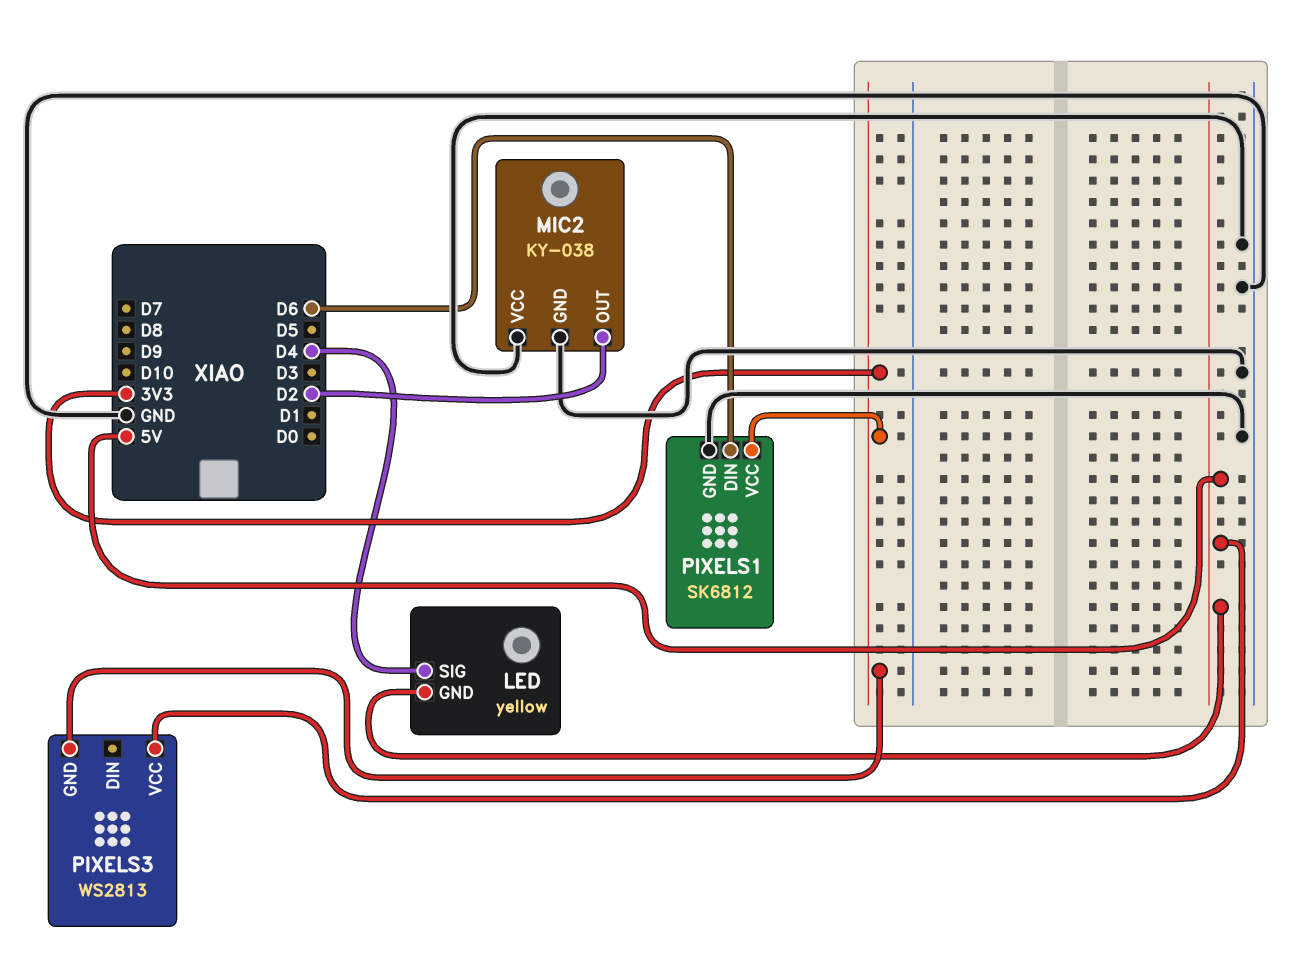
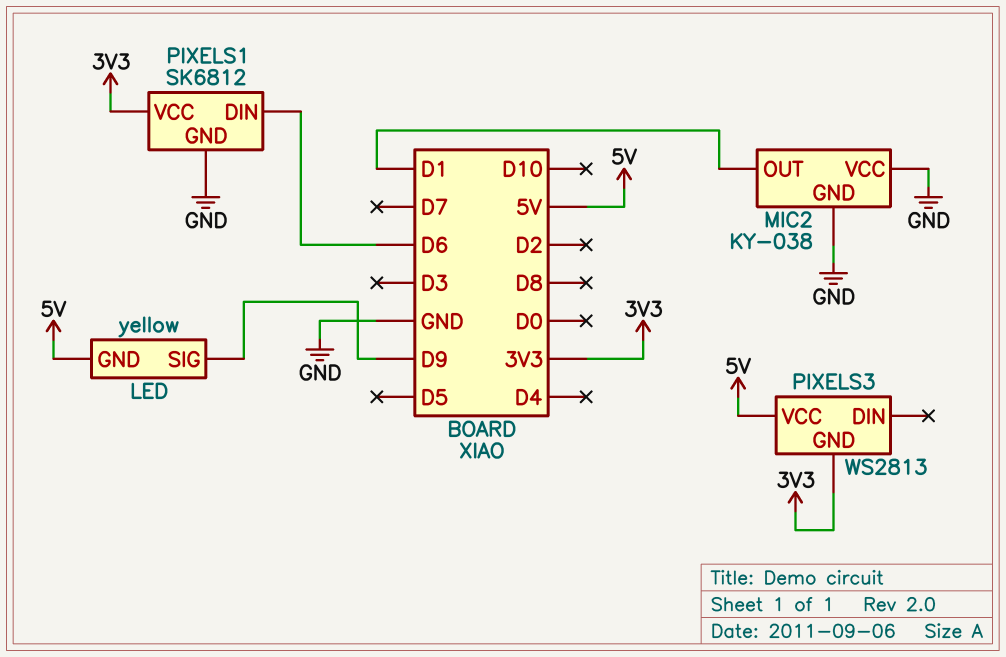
LED pin SIG: D4 -> D9
MIC2 pin OUT: D2 -> D1

